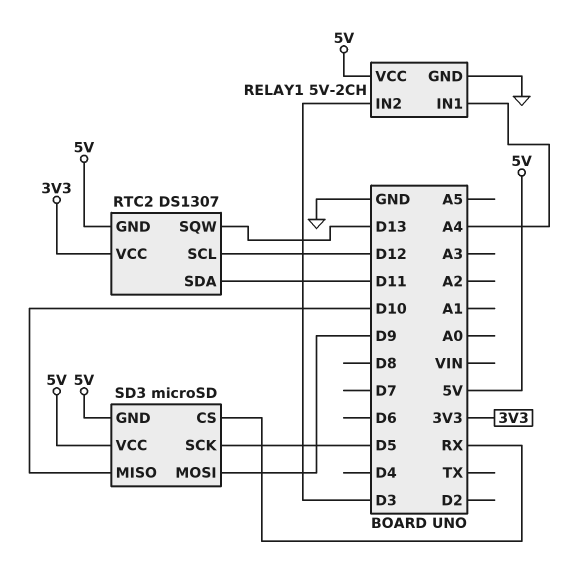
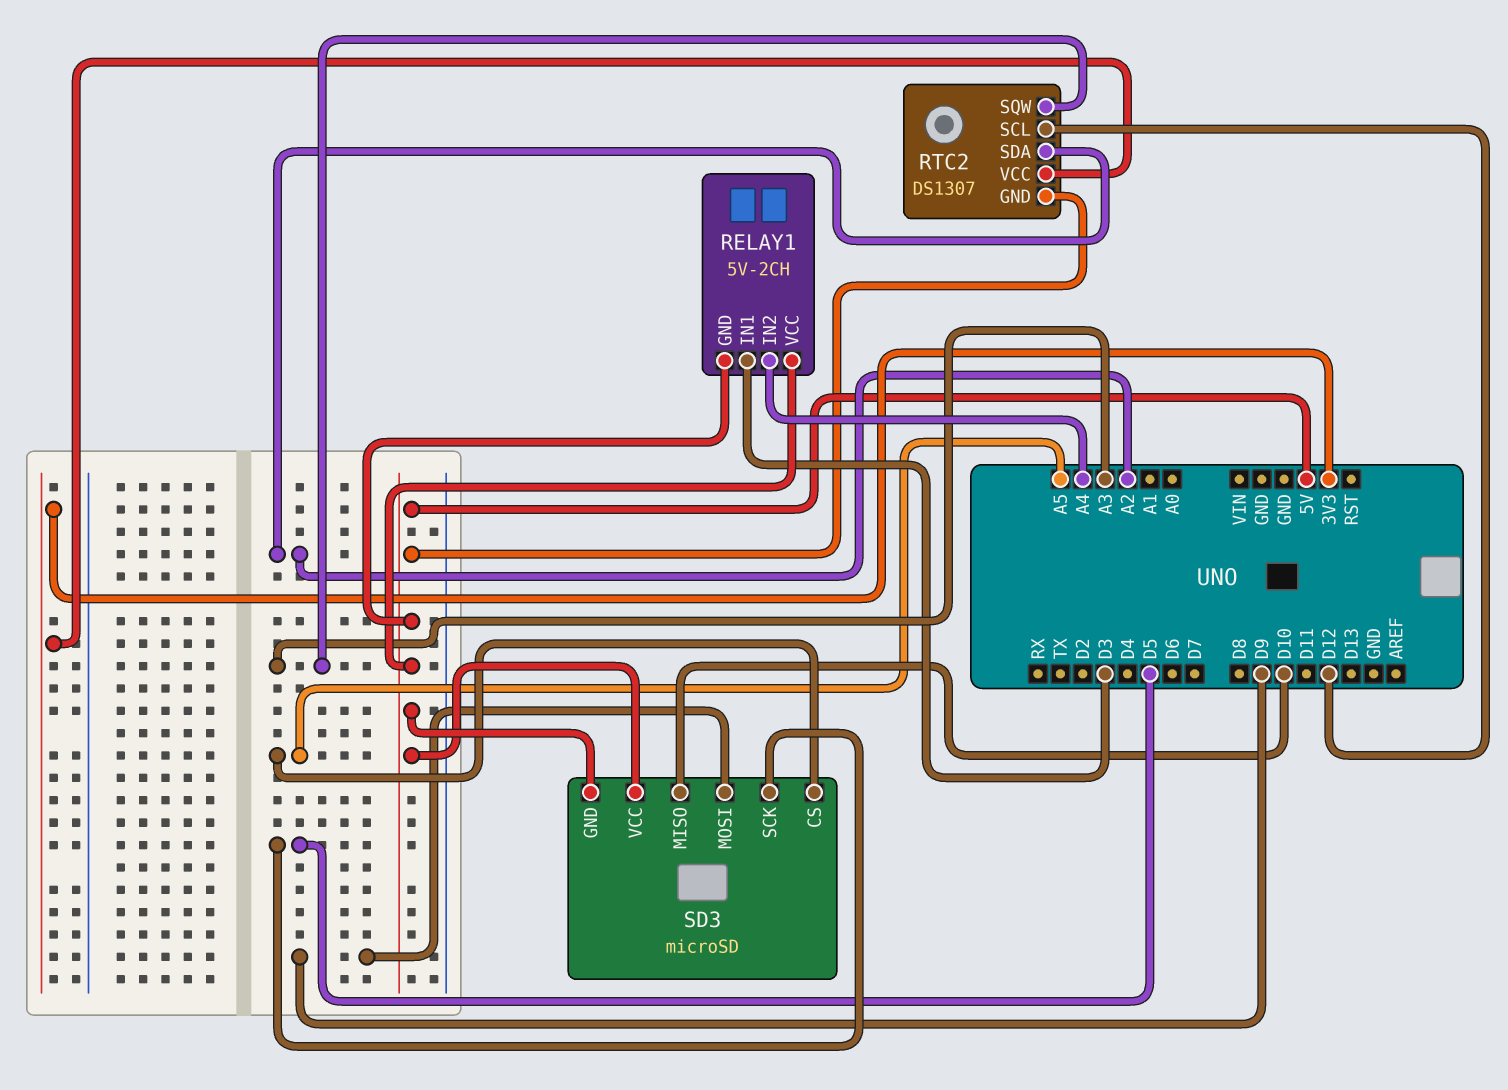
RELAY1 pin GND: GND -> 5V
RELAY1 pin IN1: A4 -> D3
RELAY1 pin IN2: D3 -> A4
RTC2 pin SDA: D11 -> A2
RTC2 pin SQW: D13 -> A3
SD3 pin CS: RX -> A5

